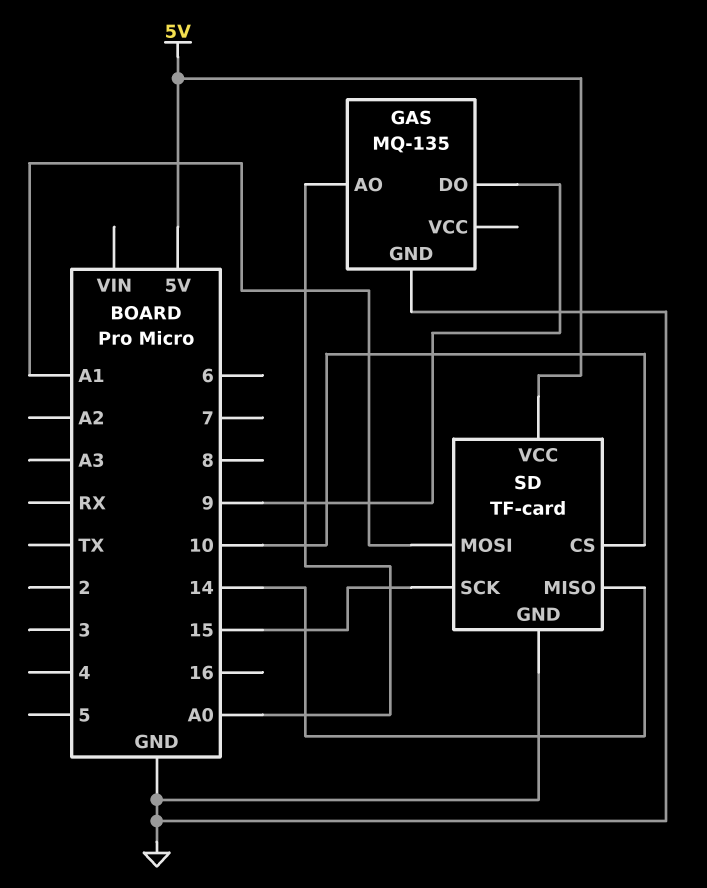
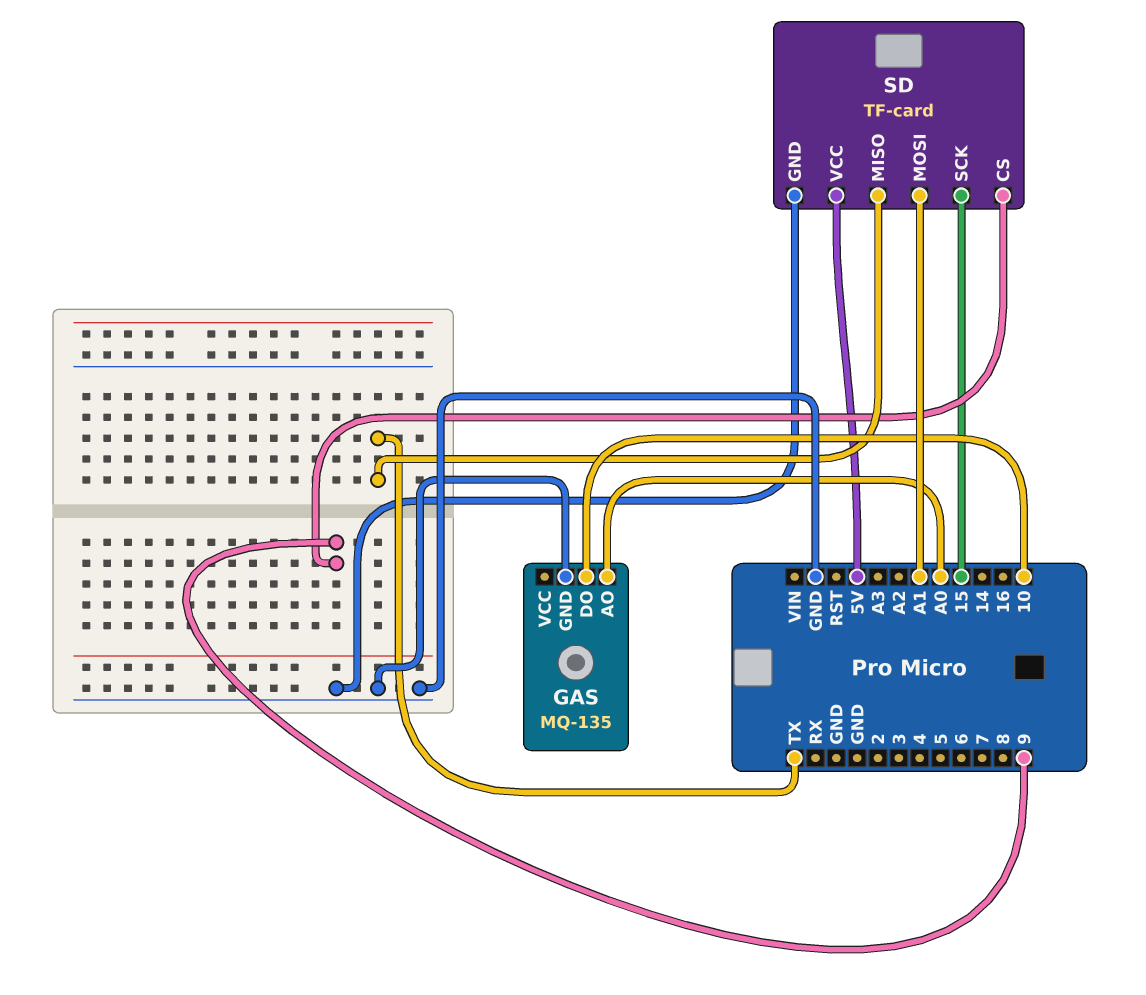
GAS pin DO: 9 -> 10
SD pin CS: 10 -> 9
SD pin MISO: 14 -> TX

